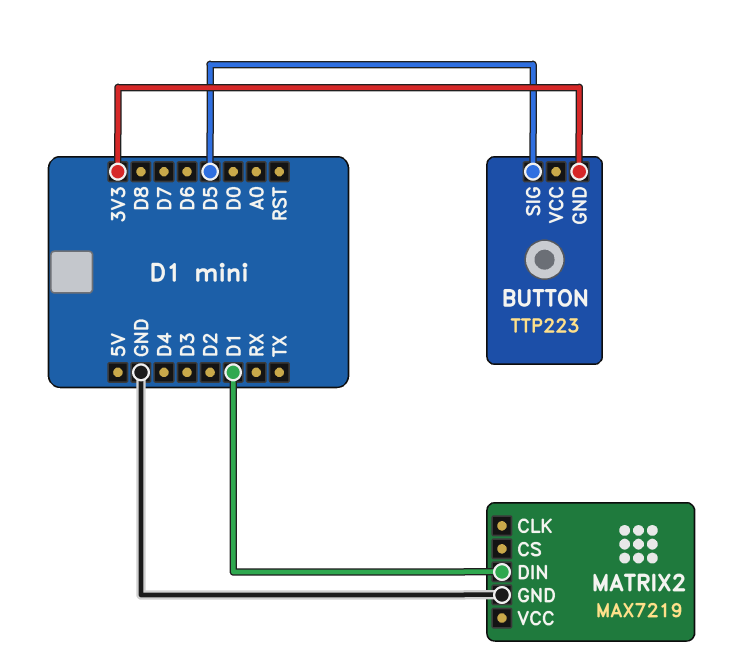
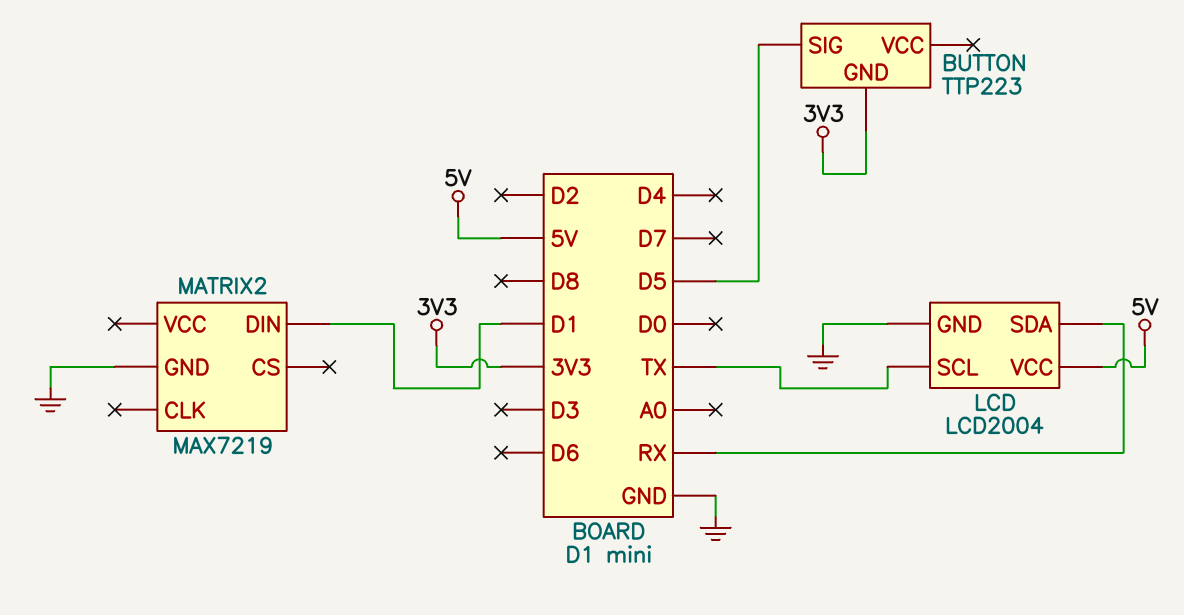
LCD: none -> LCD2004
LCD pin GND: none -> GND
LCD pin SCL: none -> TX
LCD pin SDA: none -> RX
LCD pin VCC: none -> 5V

